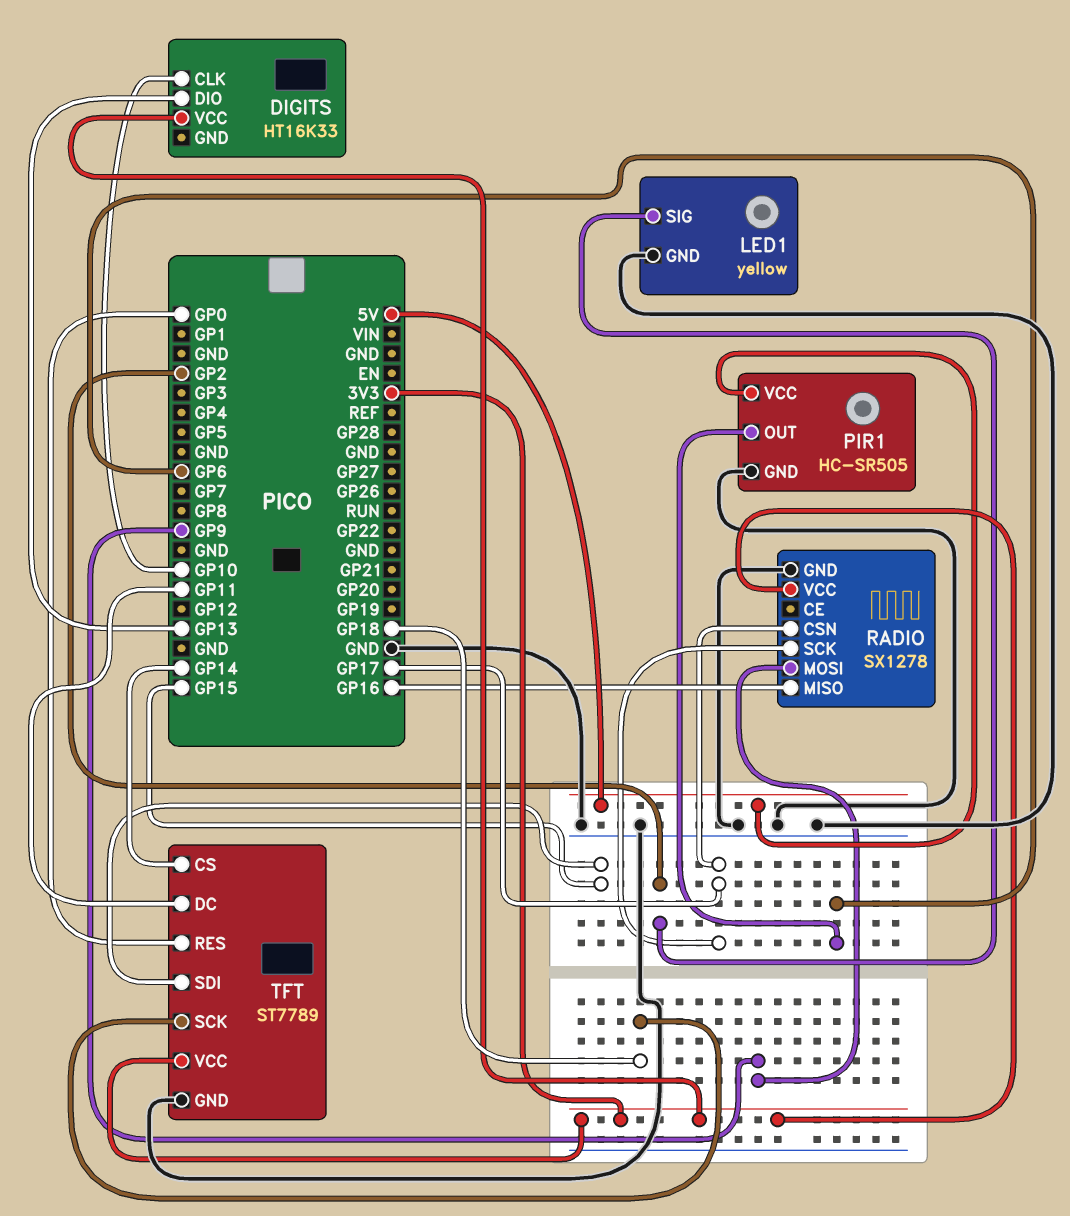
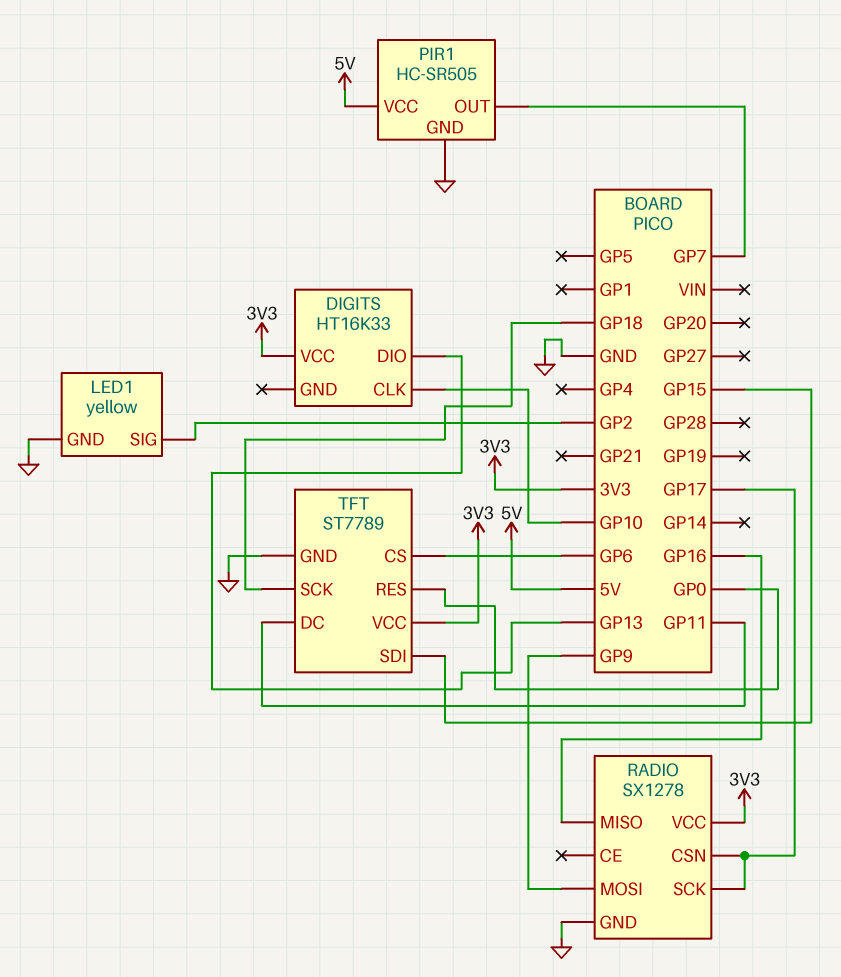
PIR1 pin OUT: GP6 -> GP7
TFT pin CS: GP14 -> GP6

